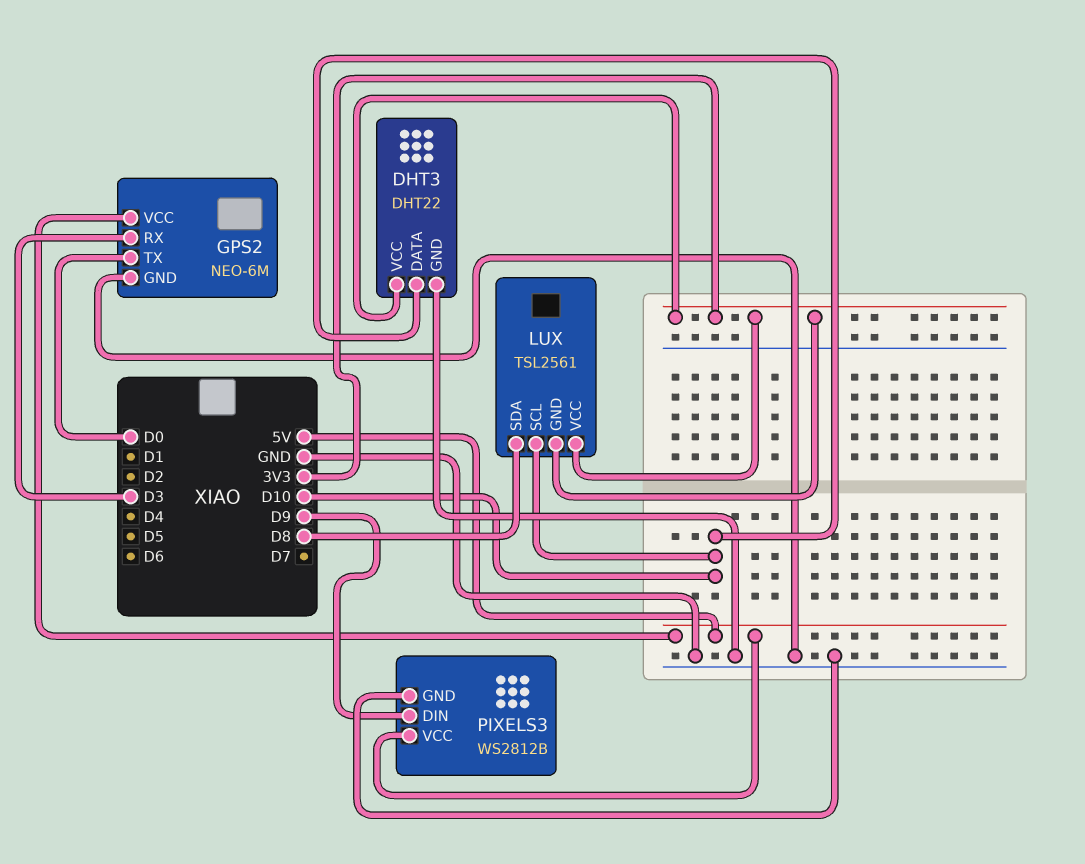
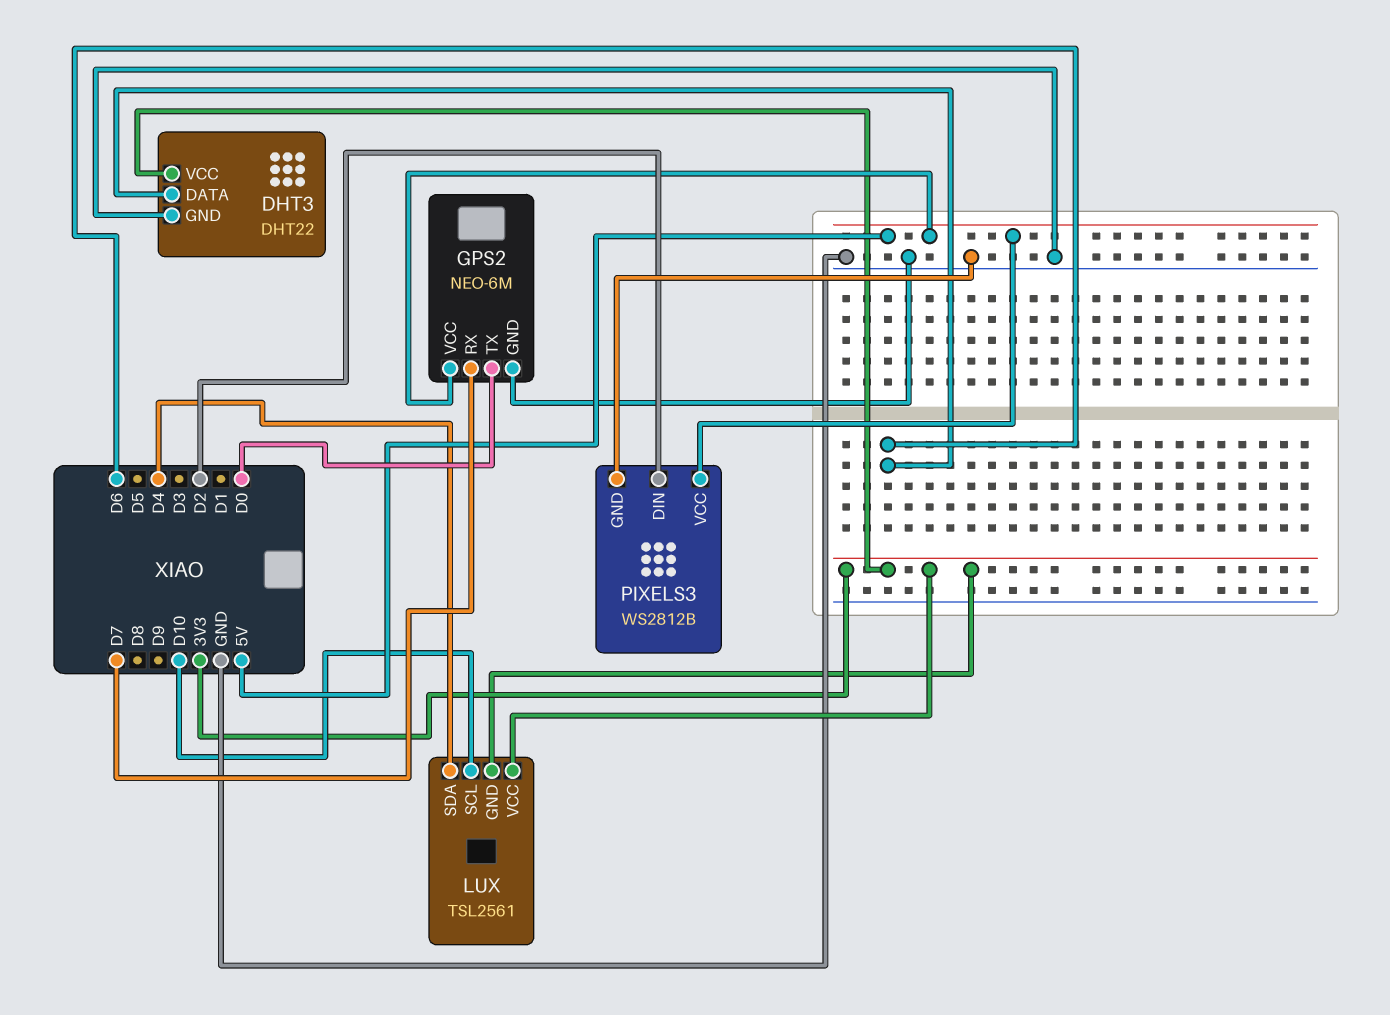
DHT3 pin DATA: D10 -> D6
GPS2 pin RX: D3 -> D7
LUX pin SDA: D8 -> D4
PIXELS3 pin DIN: D9 -> D2

